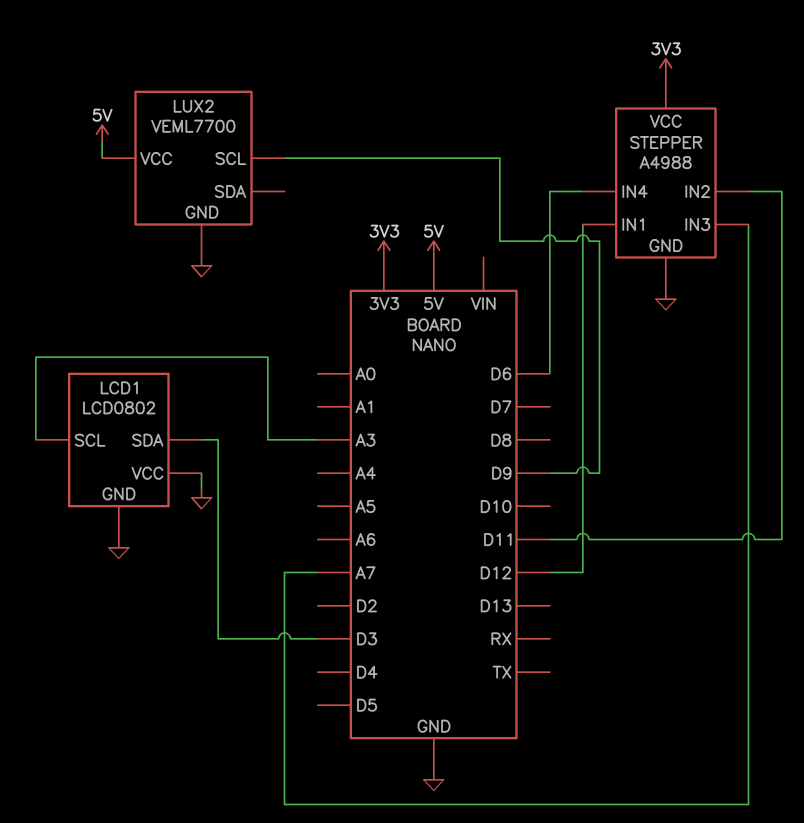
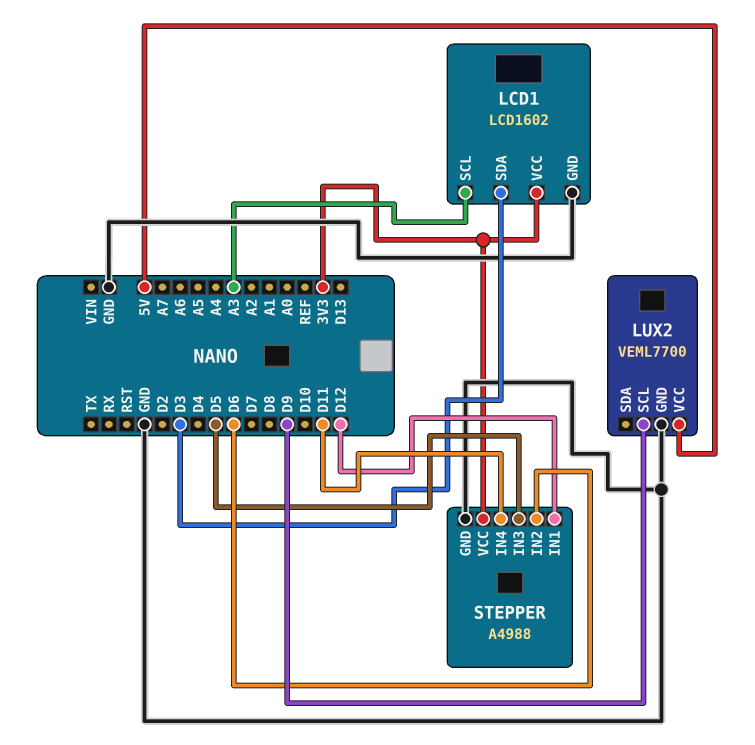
LCD1: LCD0802 -> LCD1602
LCD1 pin VCC: GND -> 3V3
STEPPER pin IN2: D11 -> D6
STEPPER pin IN3: A7 -> D5
STEPPER pin IN4: D6 -> D11

